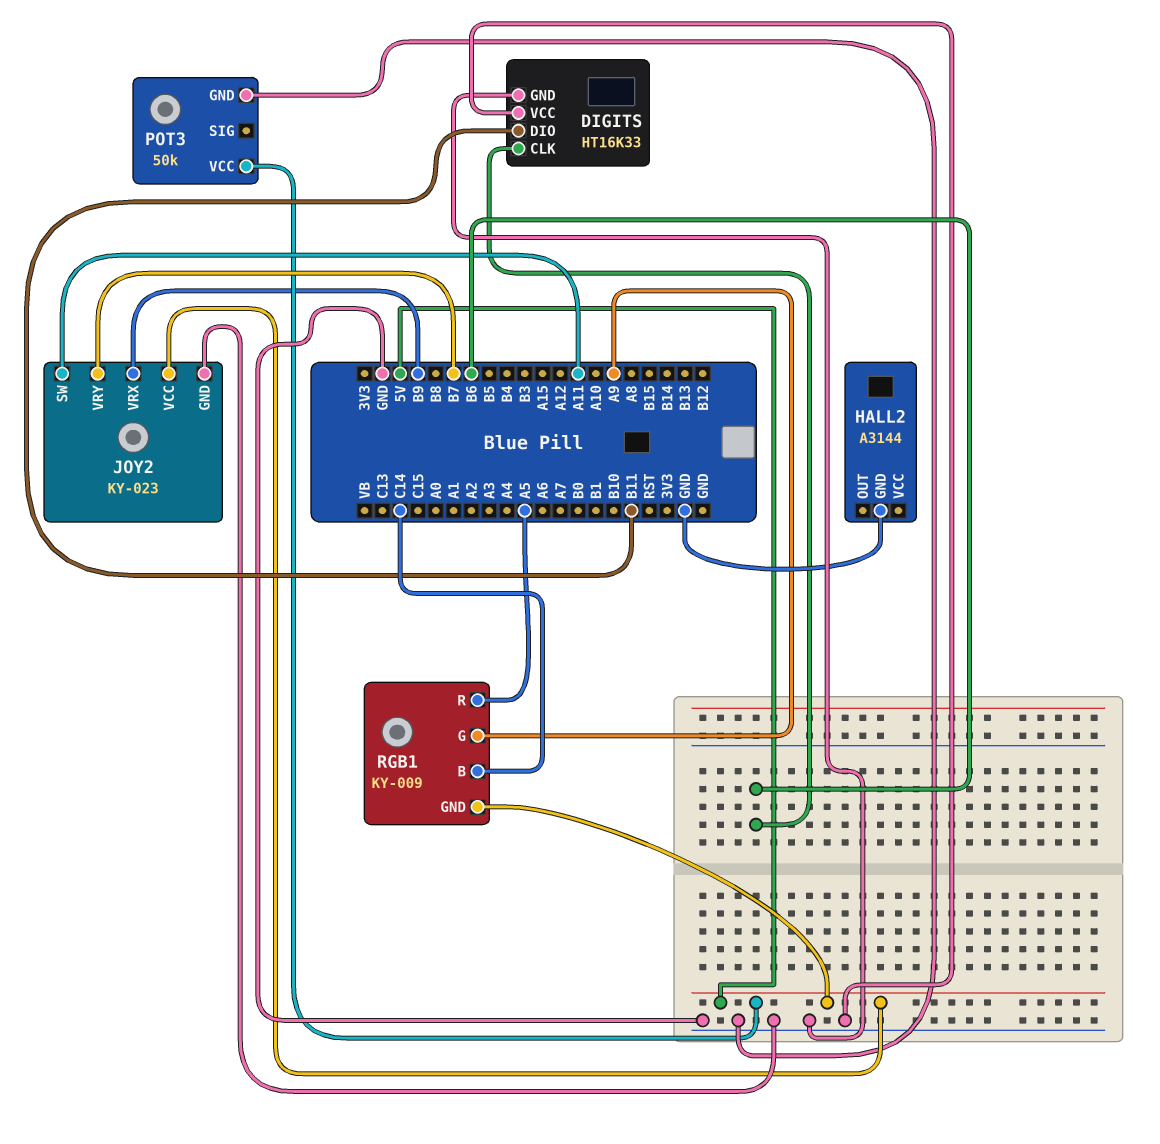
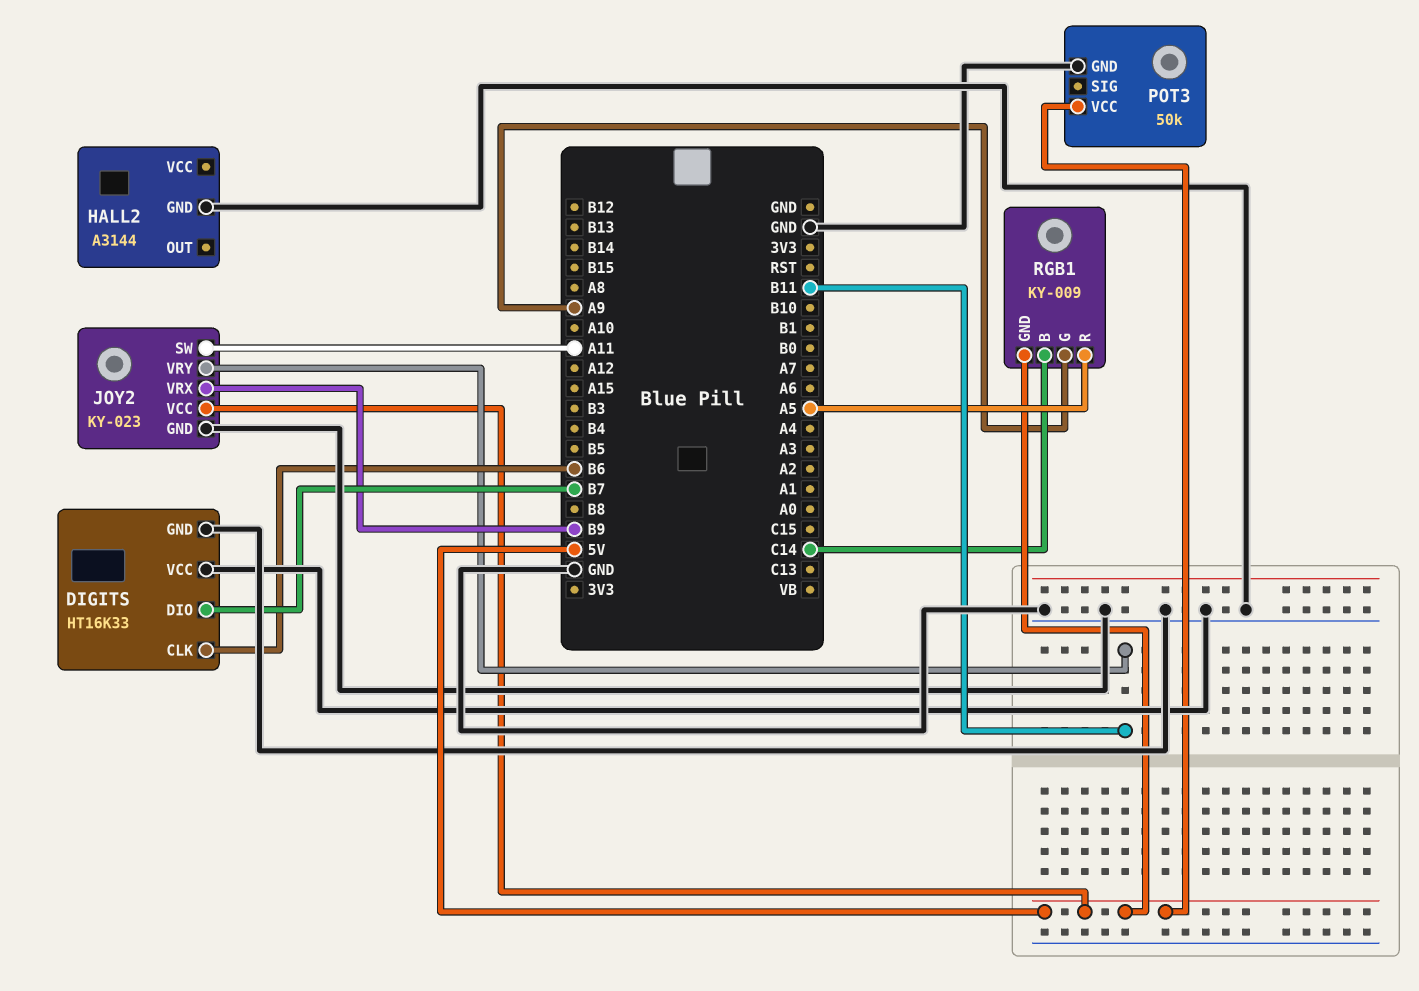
DIGITS pin DIO: B11 -> B7
JOY2 pin VRY: B7 -> B11

